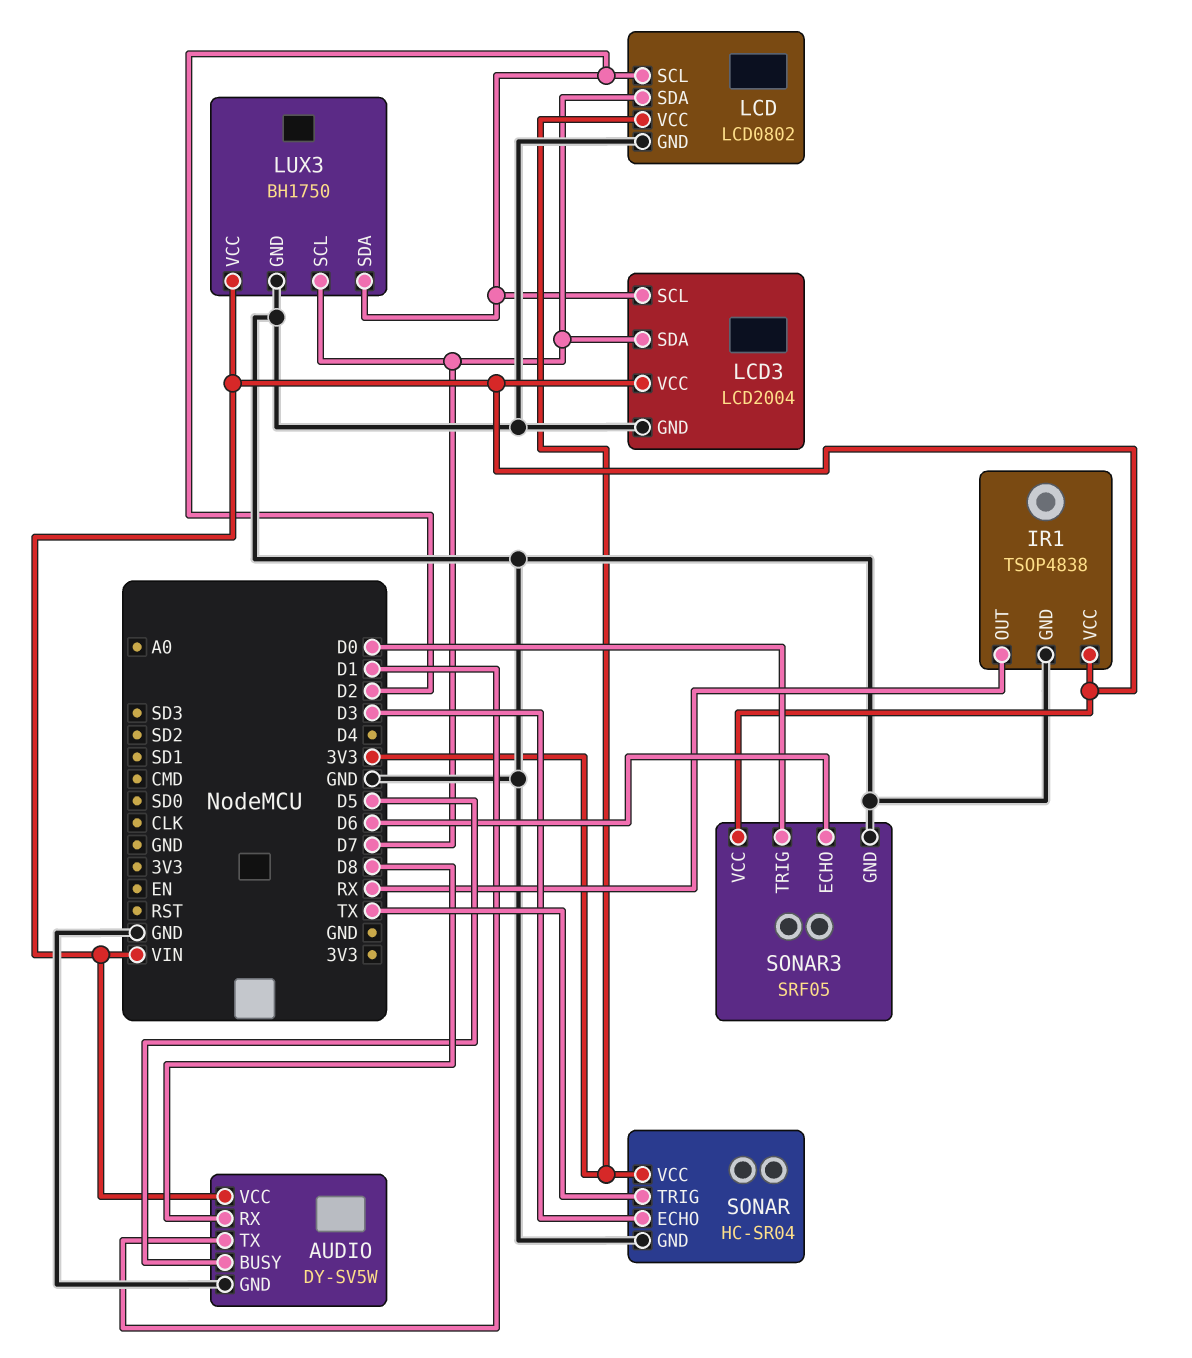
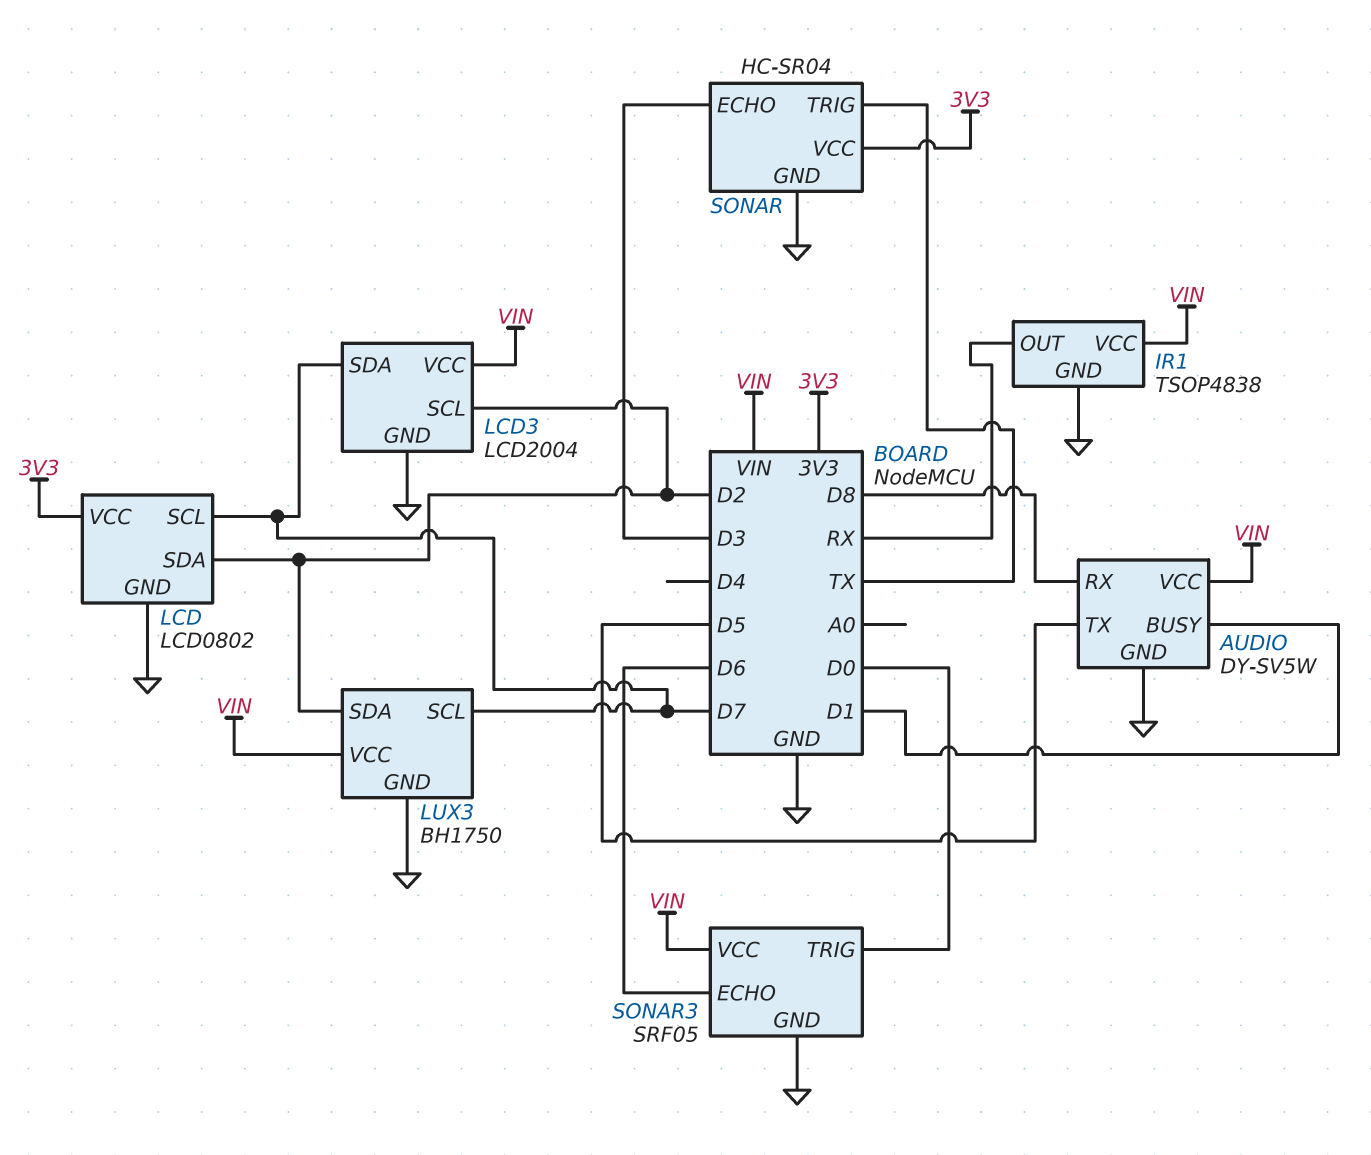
AUDIO pin BUSY: D5 -> D1
AUDIO pin TX: D1 -> D5
LCD pin SCL: D2 -> D7
LCD pin SDA: D7 -> D2

